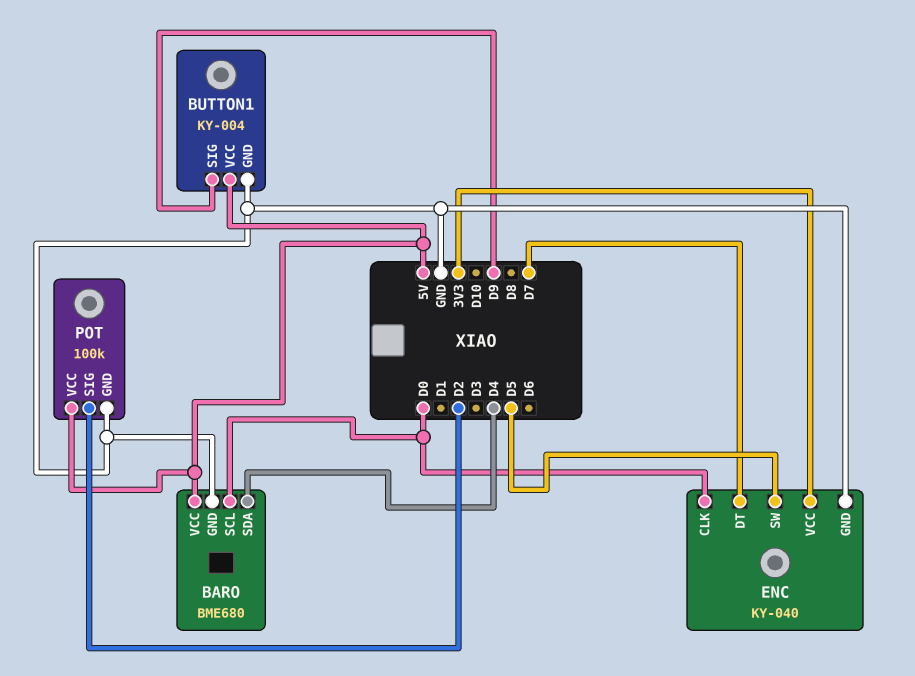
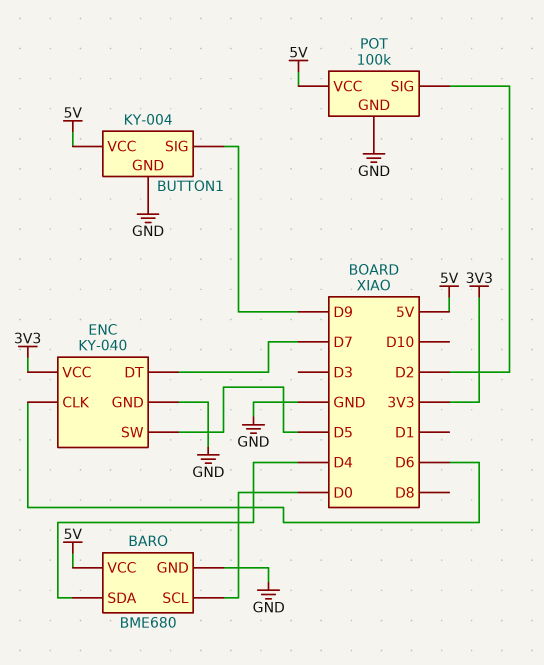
ENC pin CLK: D0 -> D6

